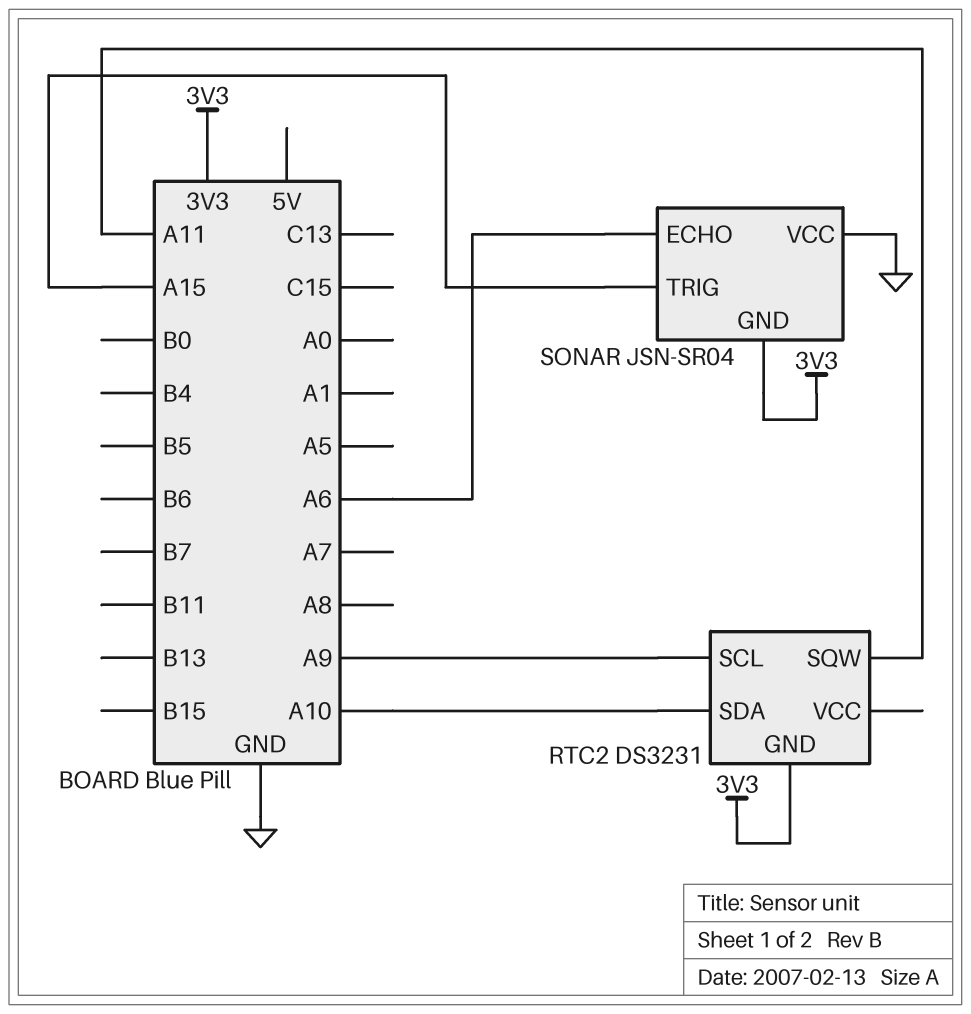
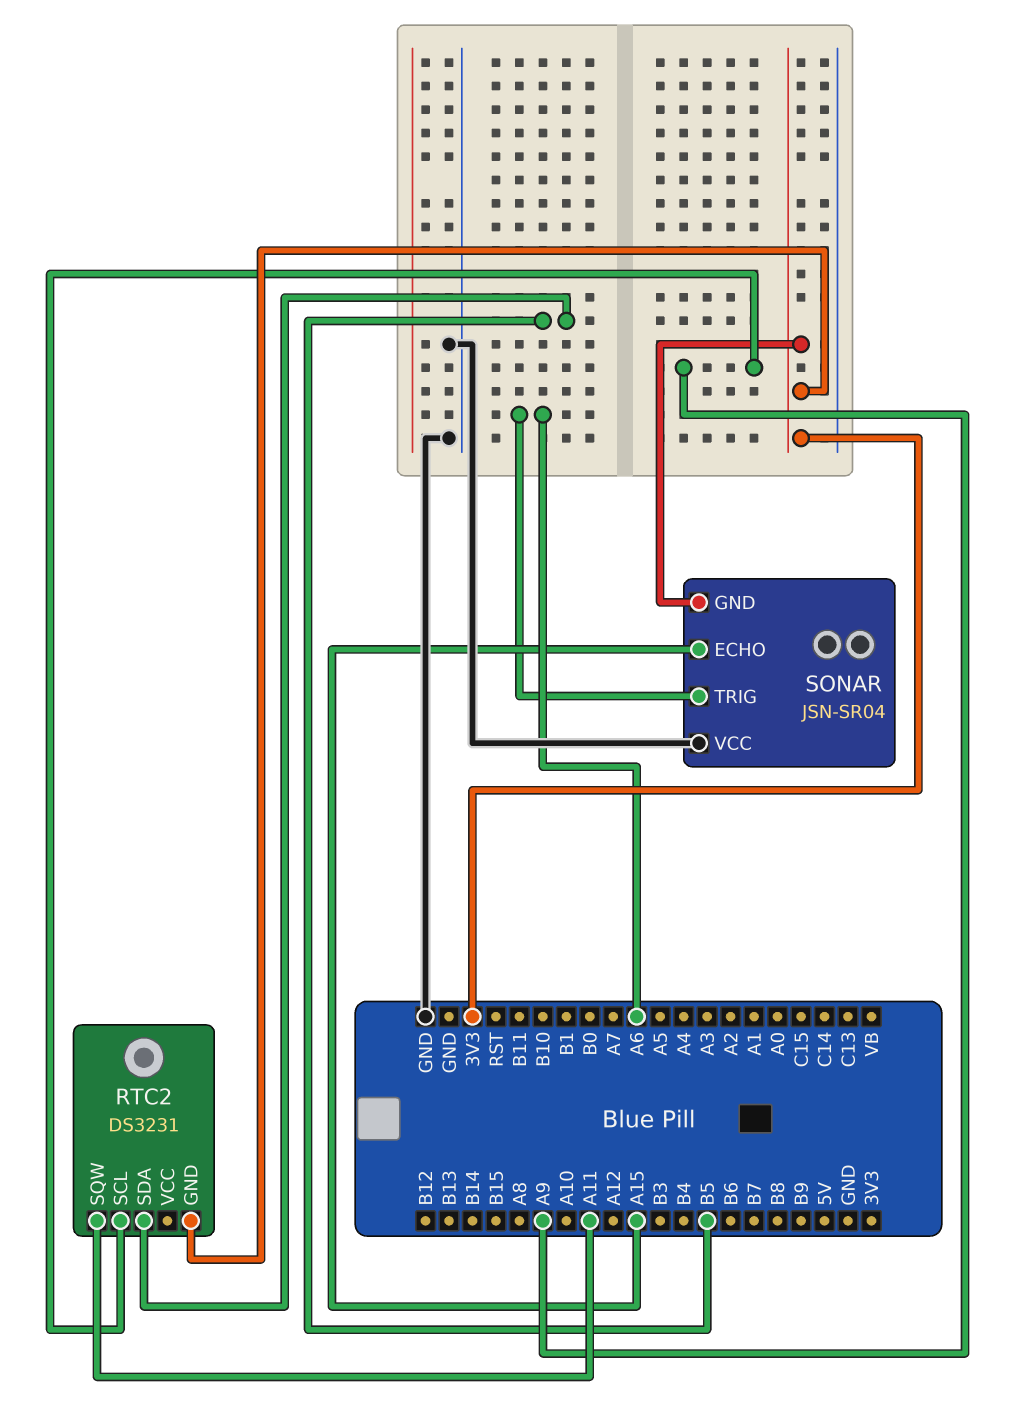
RTC2 pin SDA: A10 -> B5
SONAR pin ECHO: A6 -> A15
SONAR pin TRIG: A15 -> A6

